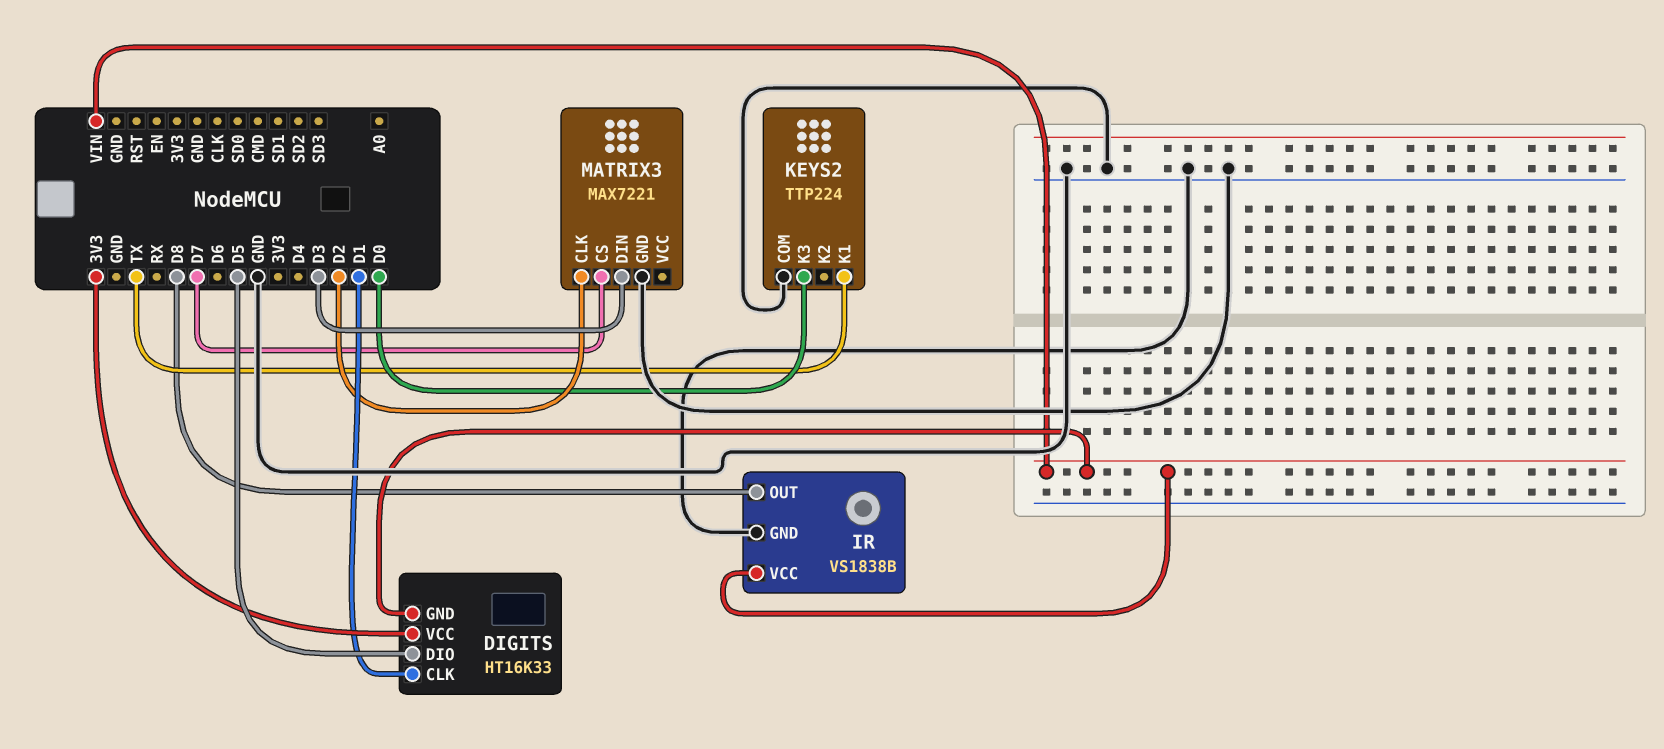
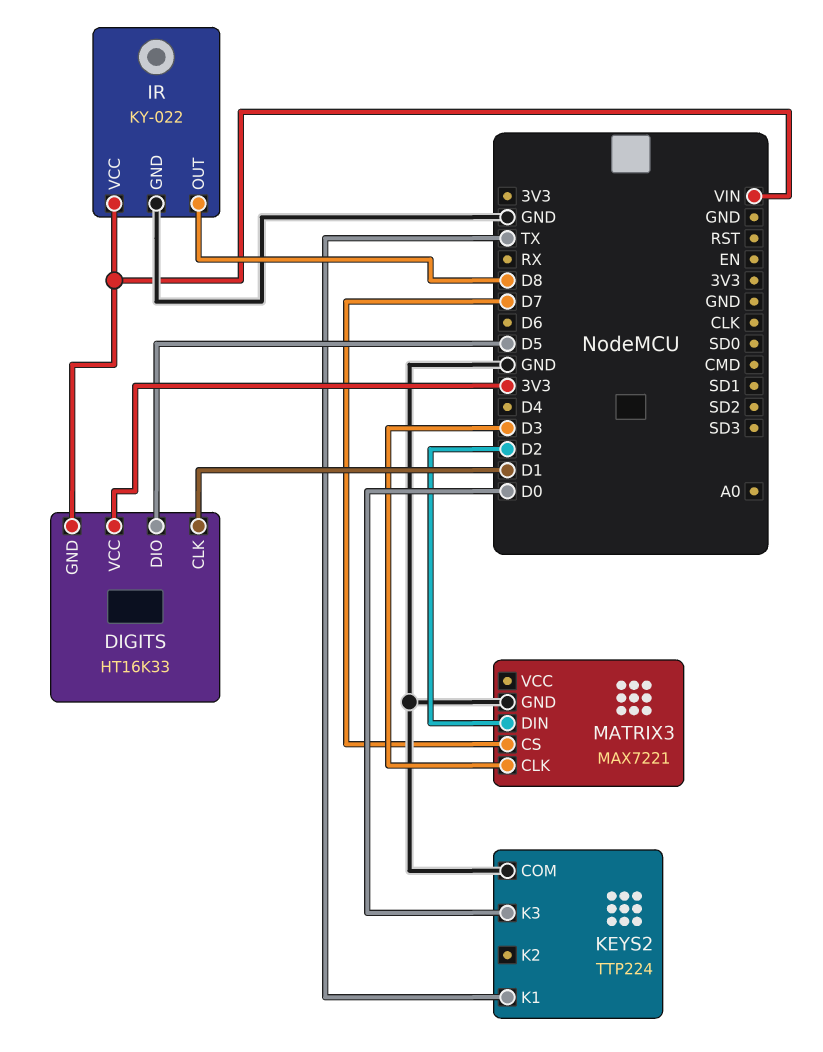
IR: VS1838B -> KY-022
MATRIX3 pin CLK: D2 -> D3
MATRIX3 pin DIN: D3 -> D2

